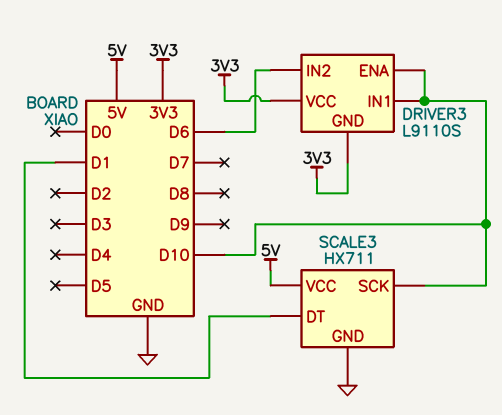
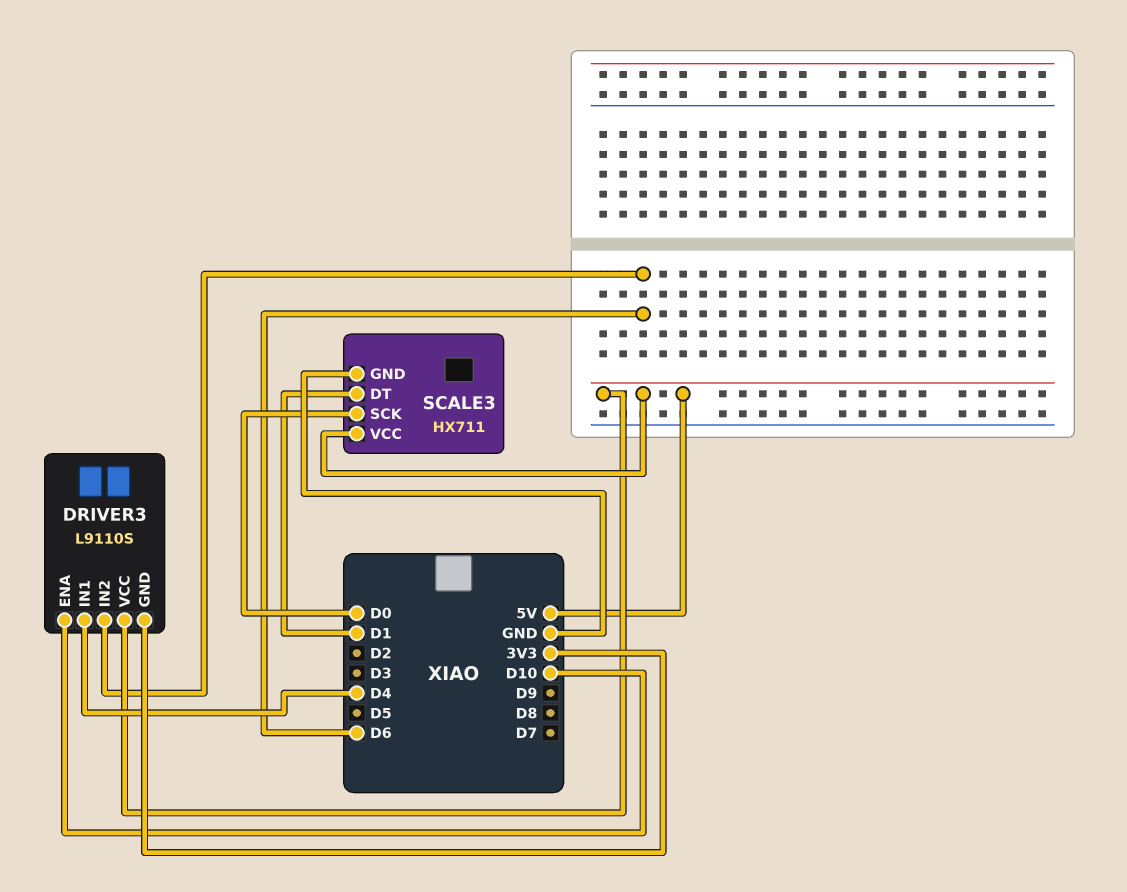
DRIVER3 pin IN1: D10 -> D4
DRIVER3 pin VCC: 3V3 -> 5V
SCALE3 pin SCK: D10 -> D0

